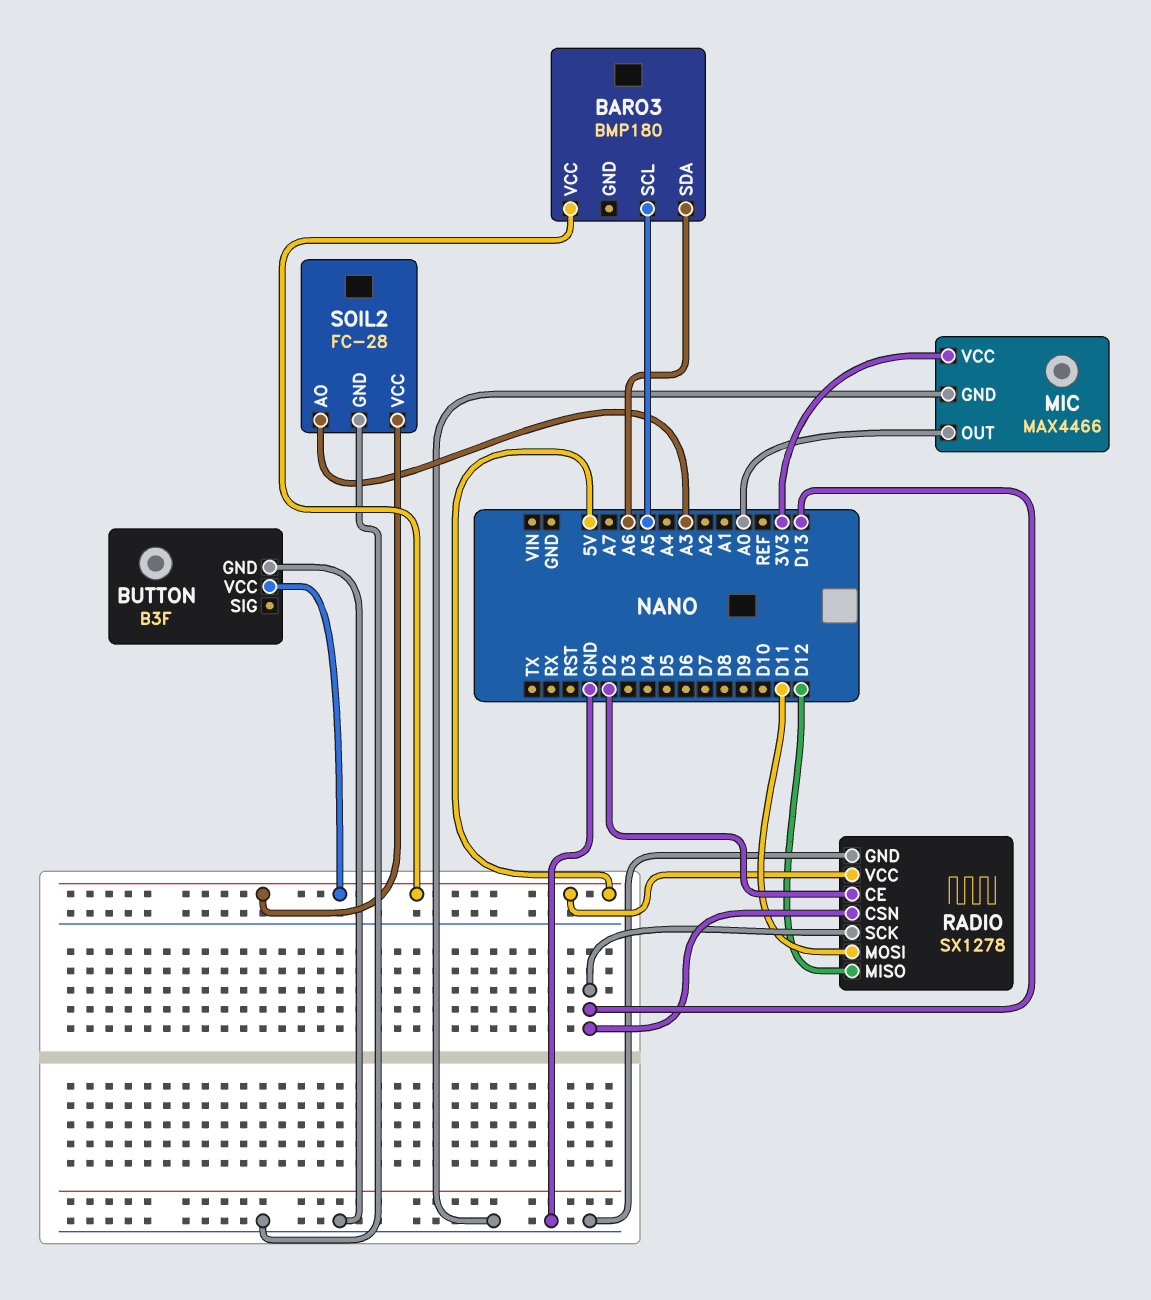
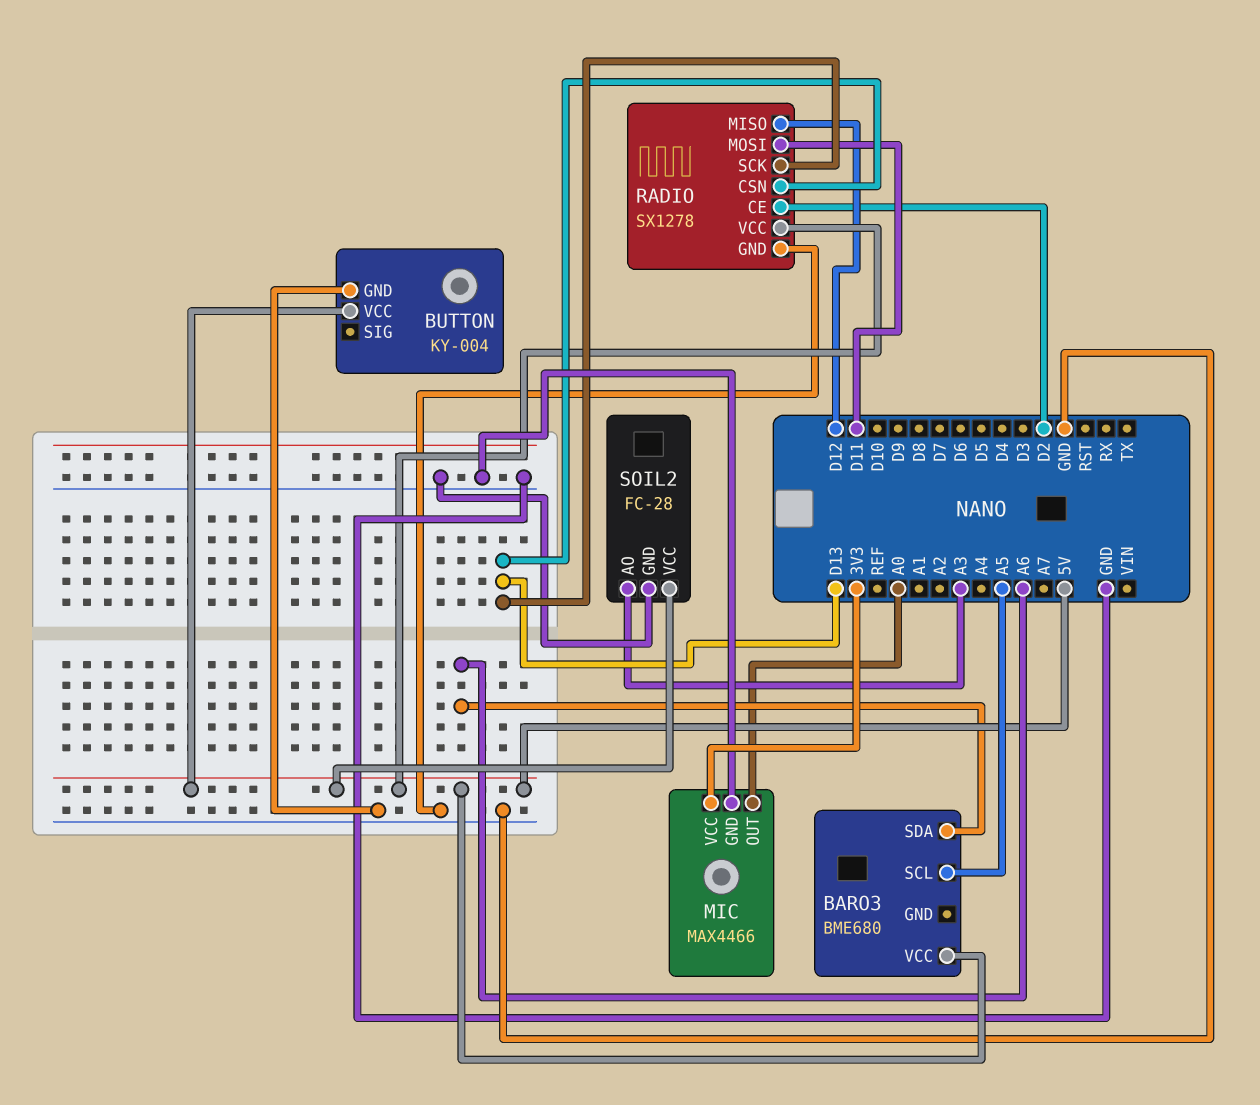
BARO3: BMP180 -> BME680
BUTTON: B3F -> KY-004

